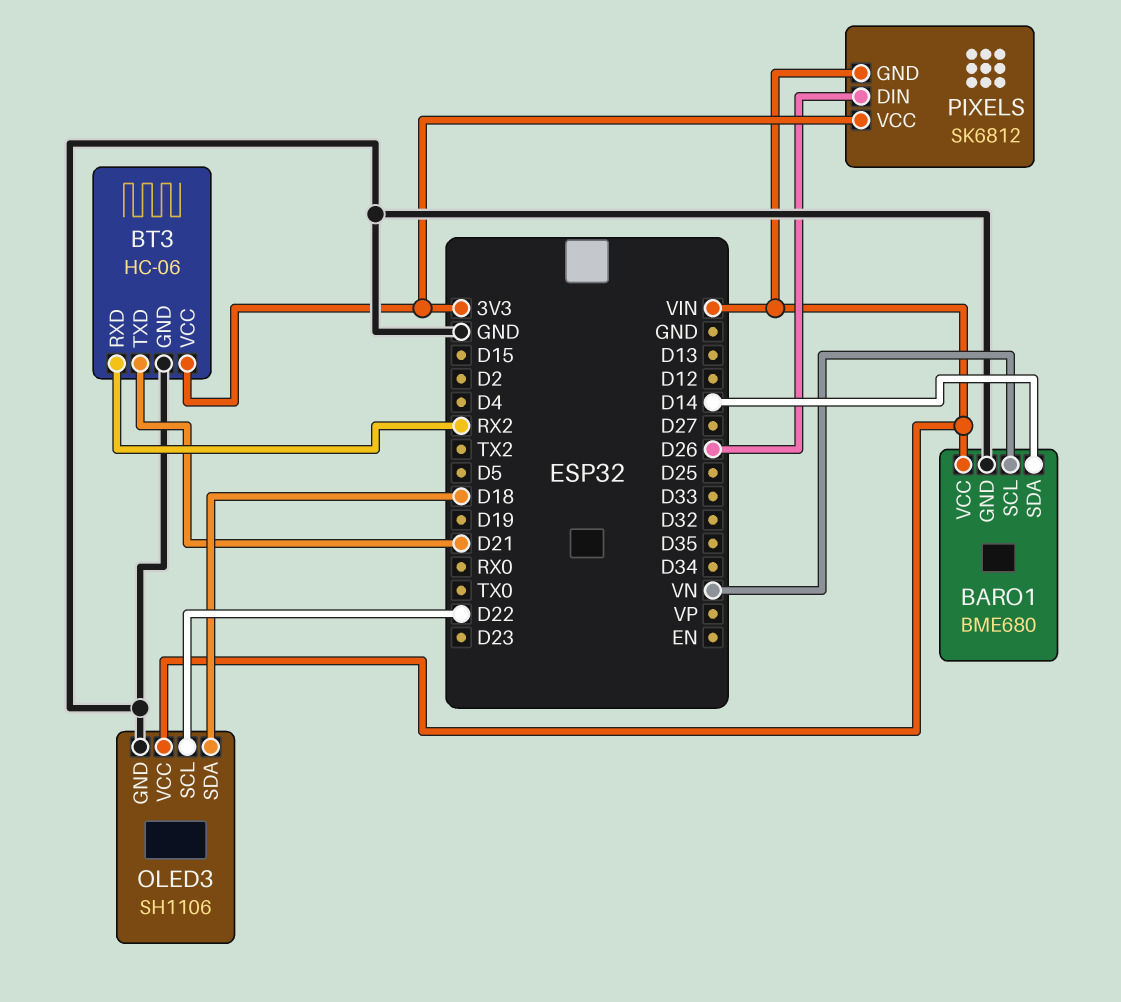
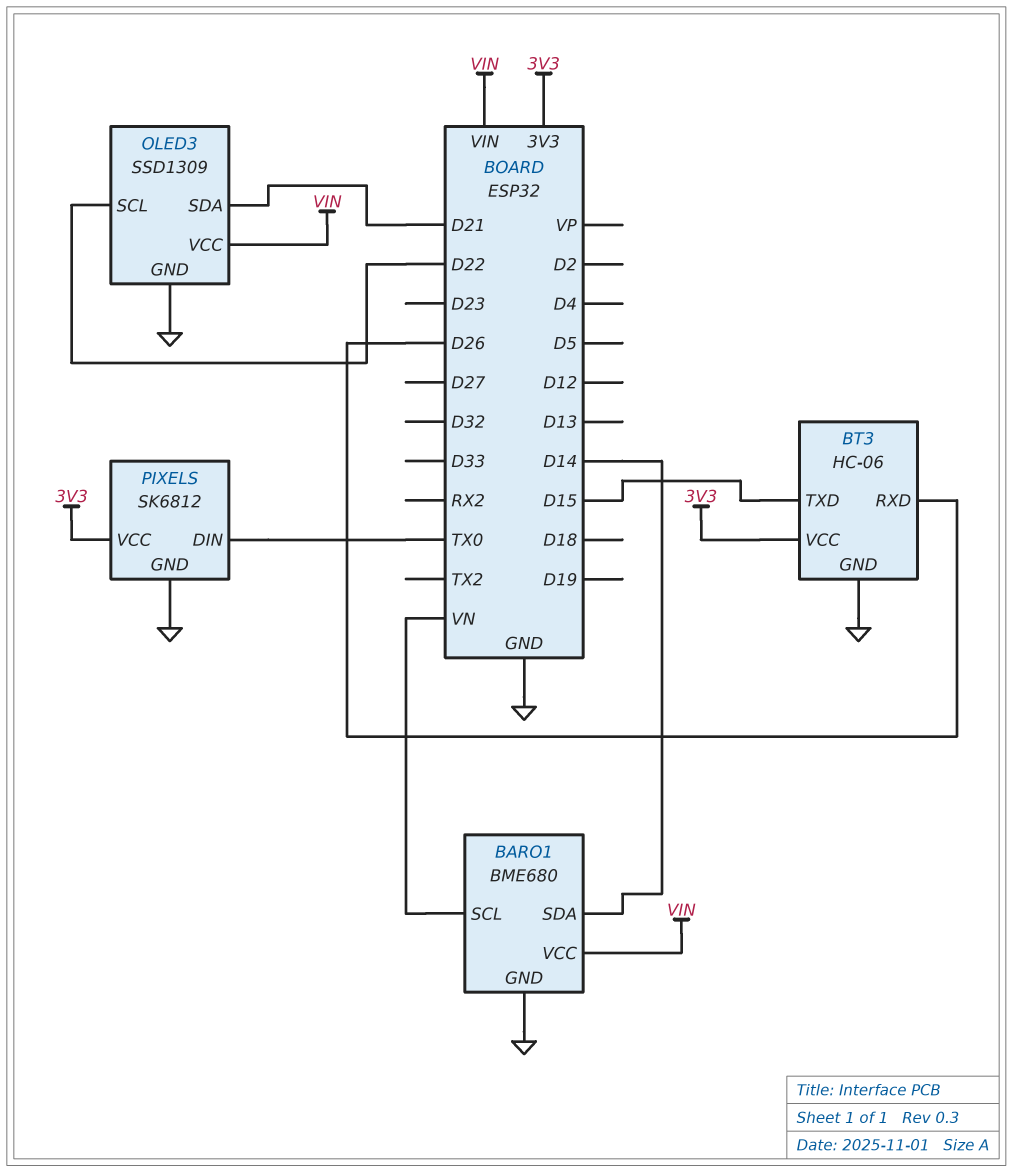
BT3 pin RXD: RX2 -> D26
BT3 pin TXD: D21 -> D15
OLED3: SH1106 -> SSD1309
OLED3 pin SDA: D18 -> D21
PIXELS pin DIN: D26 -> TX0
PIXELS pin GND: VIN -> GND

